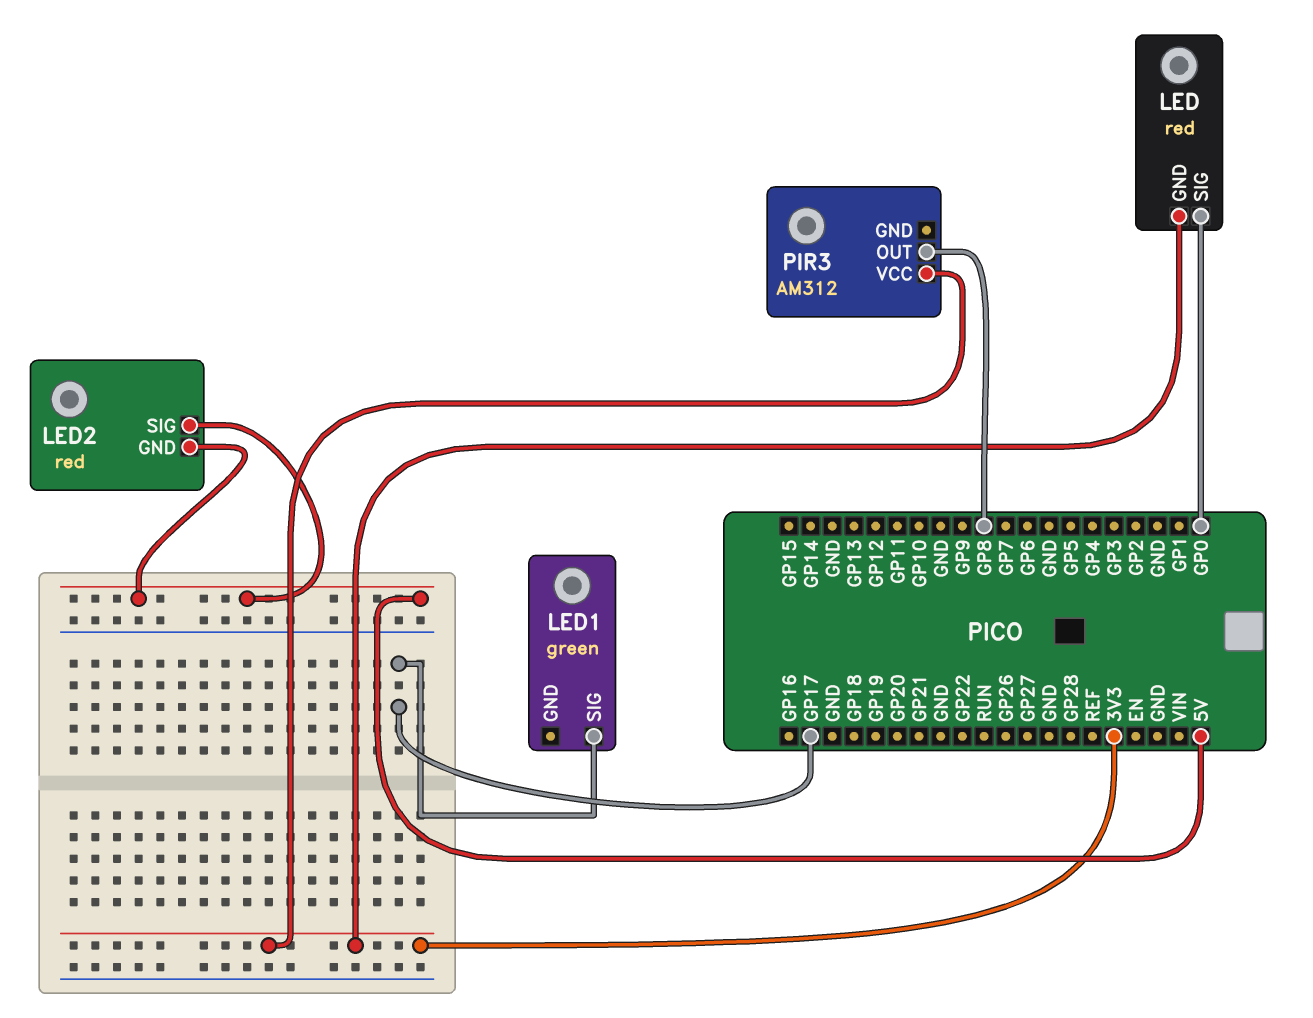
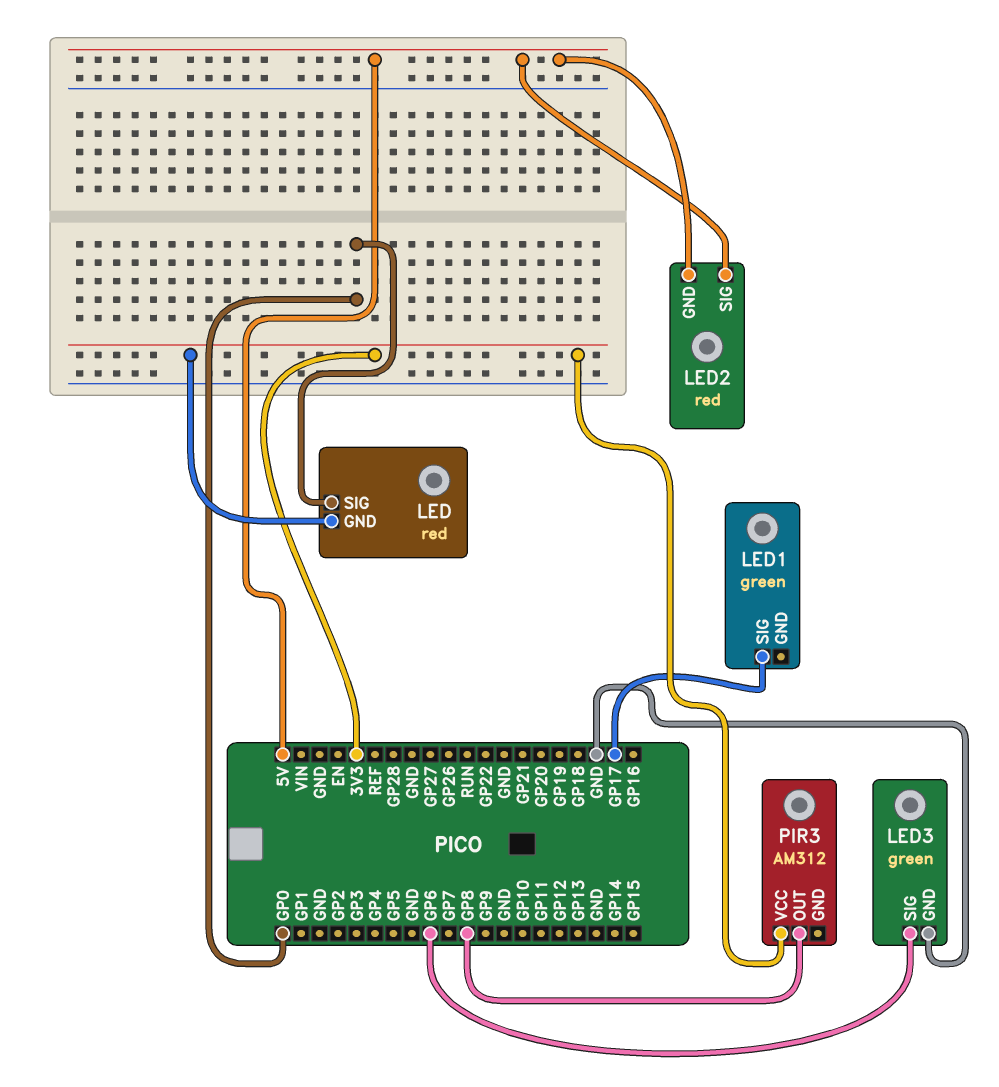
LED3: none -> green
LED3 pin GND: none -> GND
LED3 pin SIG: none -> GP6

